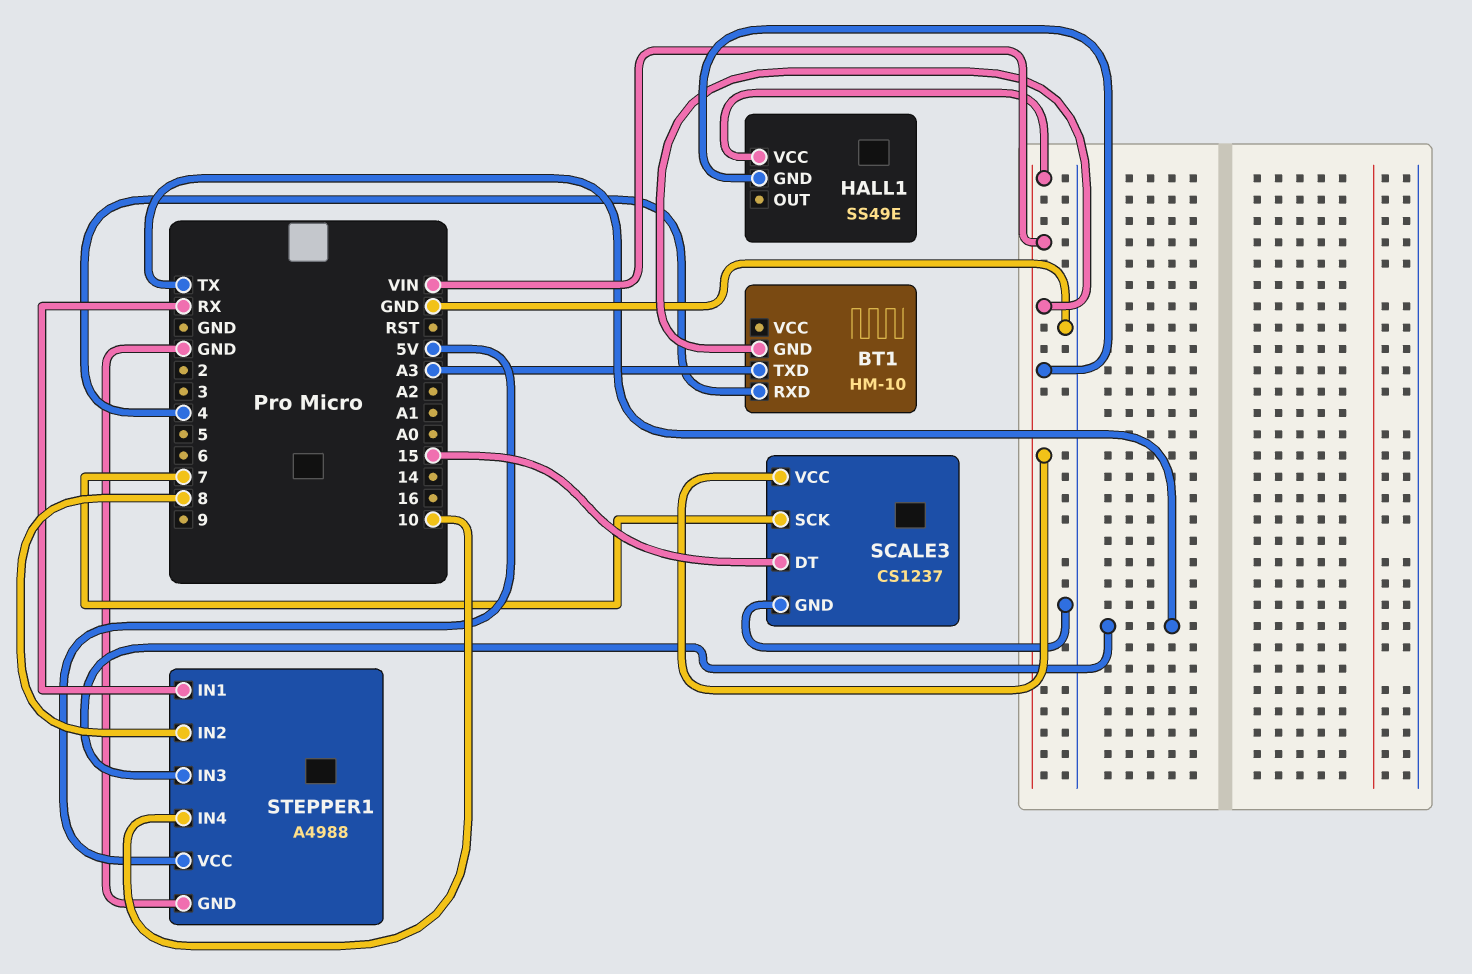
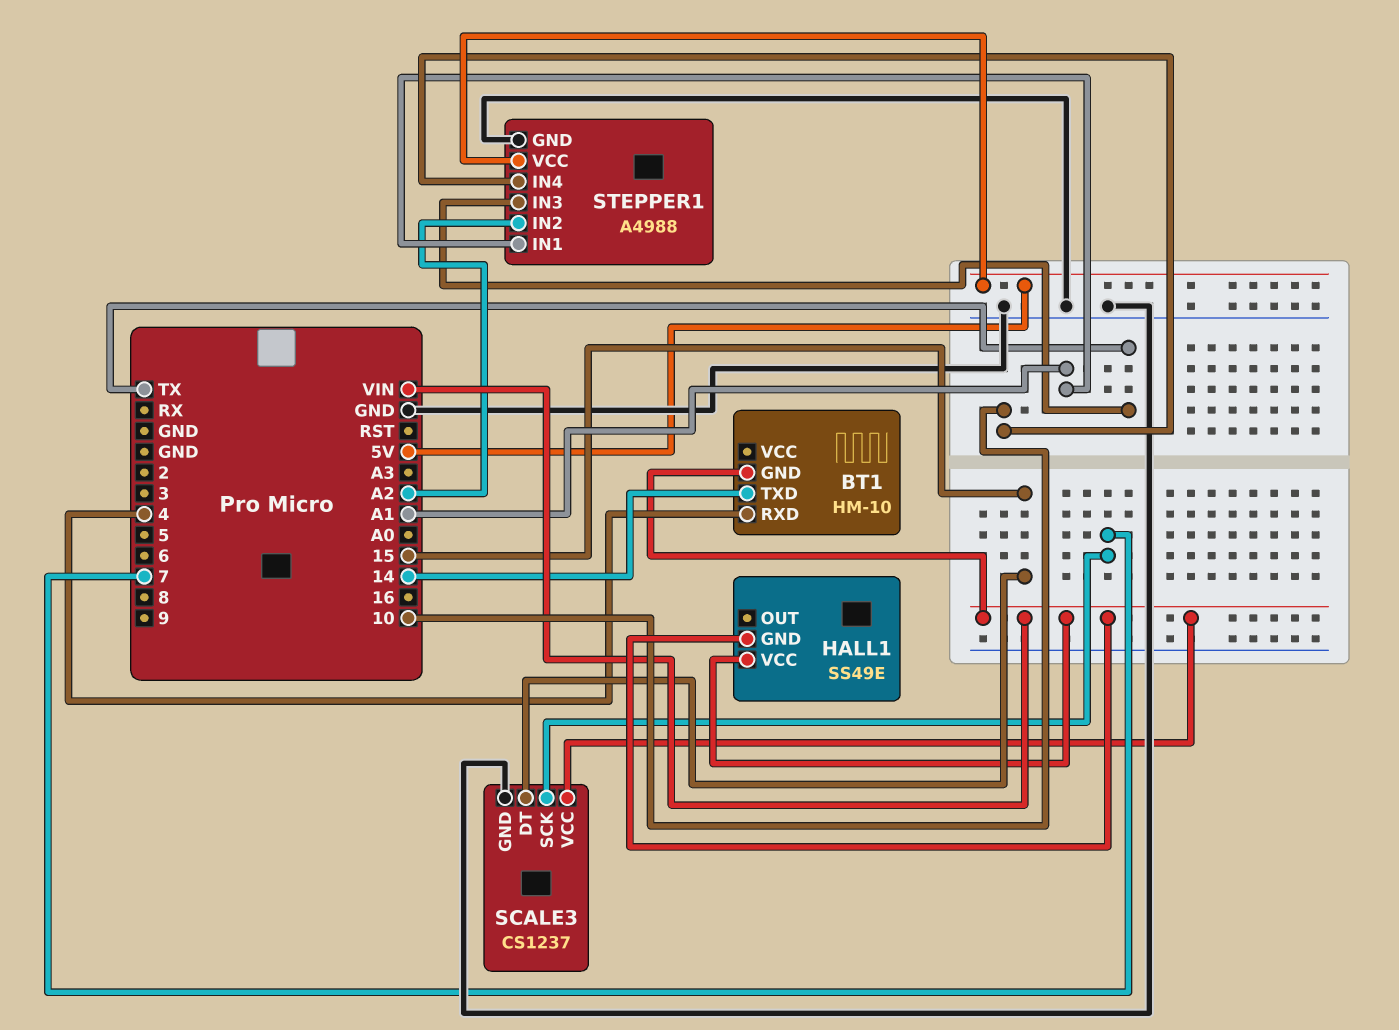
BT1 pin TXD: A3 -> 14
STEPPER1 pin IN1: RX -> A1
STEPPER1 pin IN2: 8 -> A2

